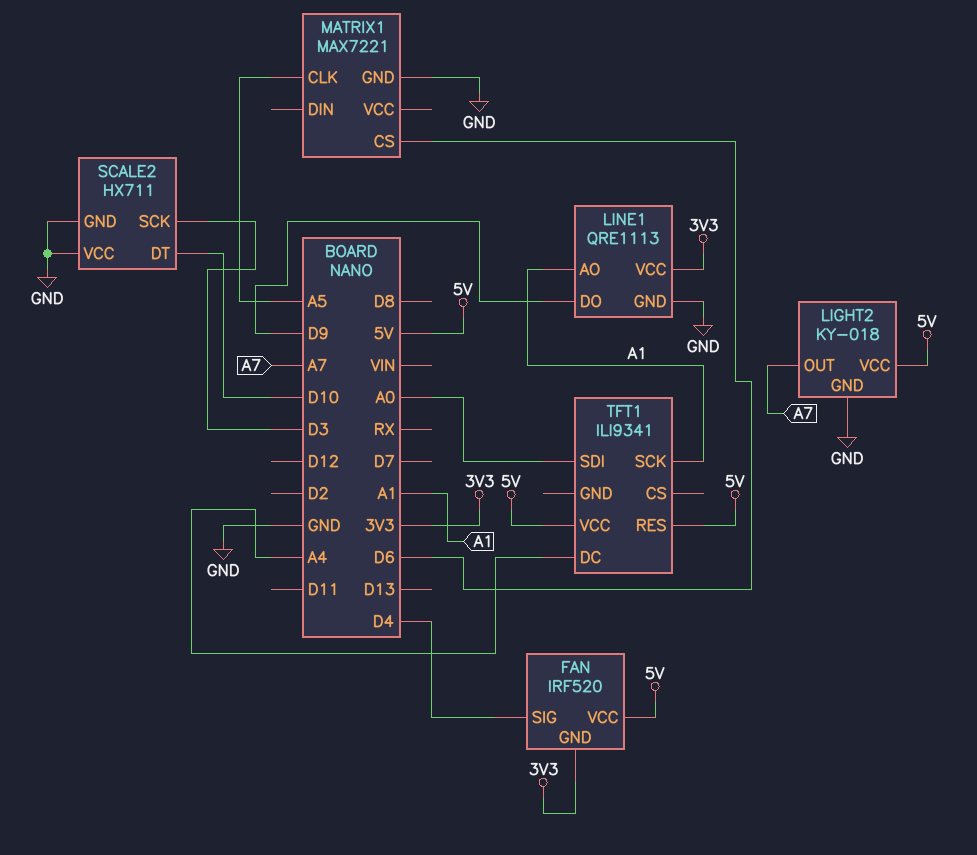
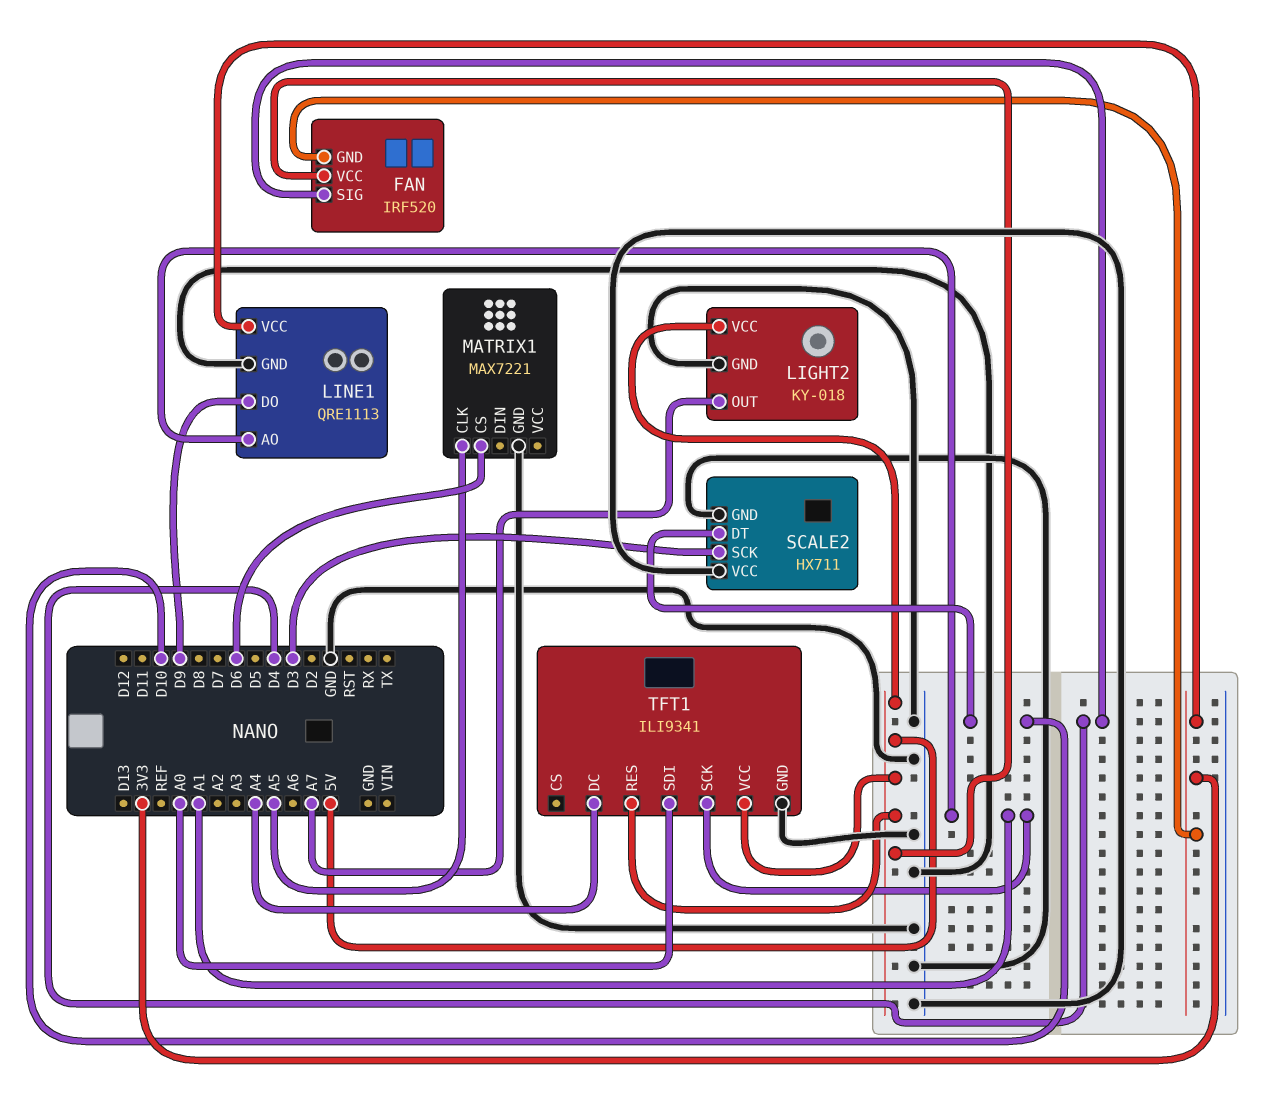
TFT1 pin GND: none -> GND

